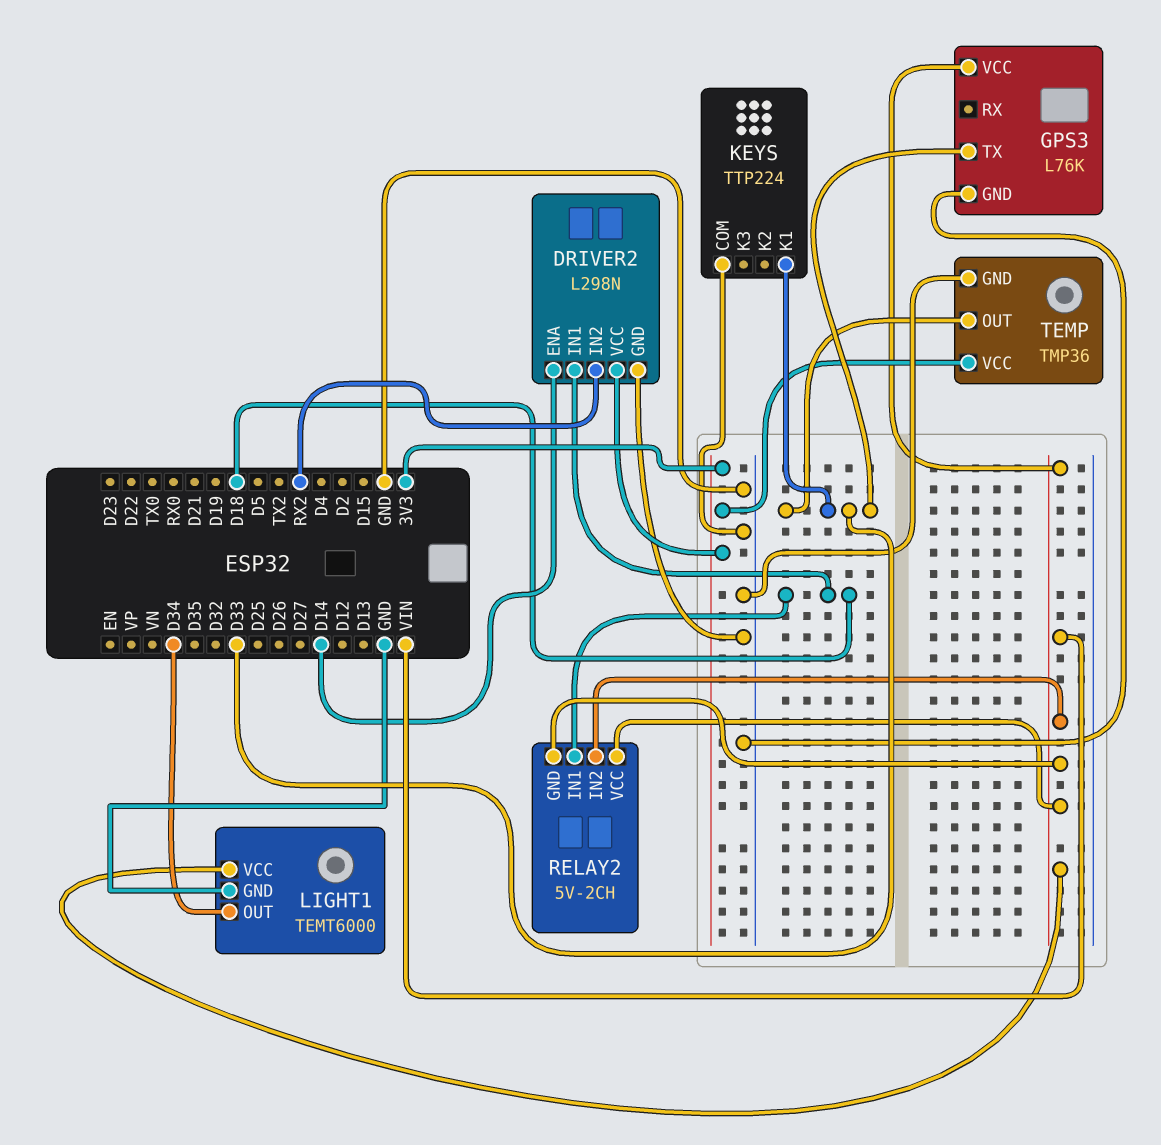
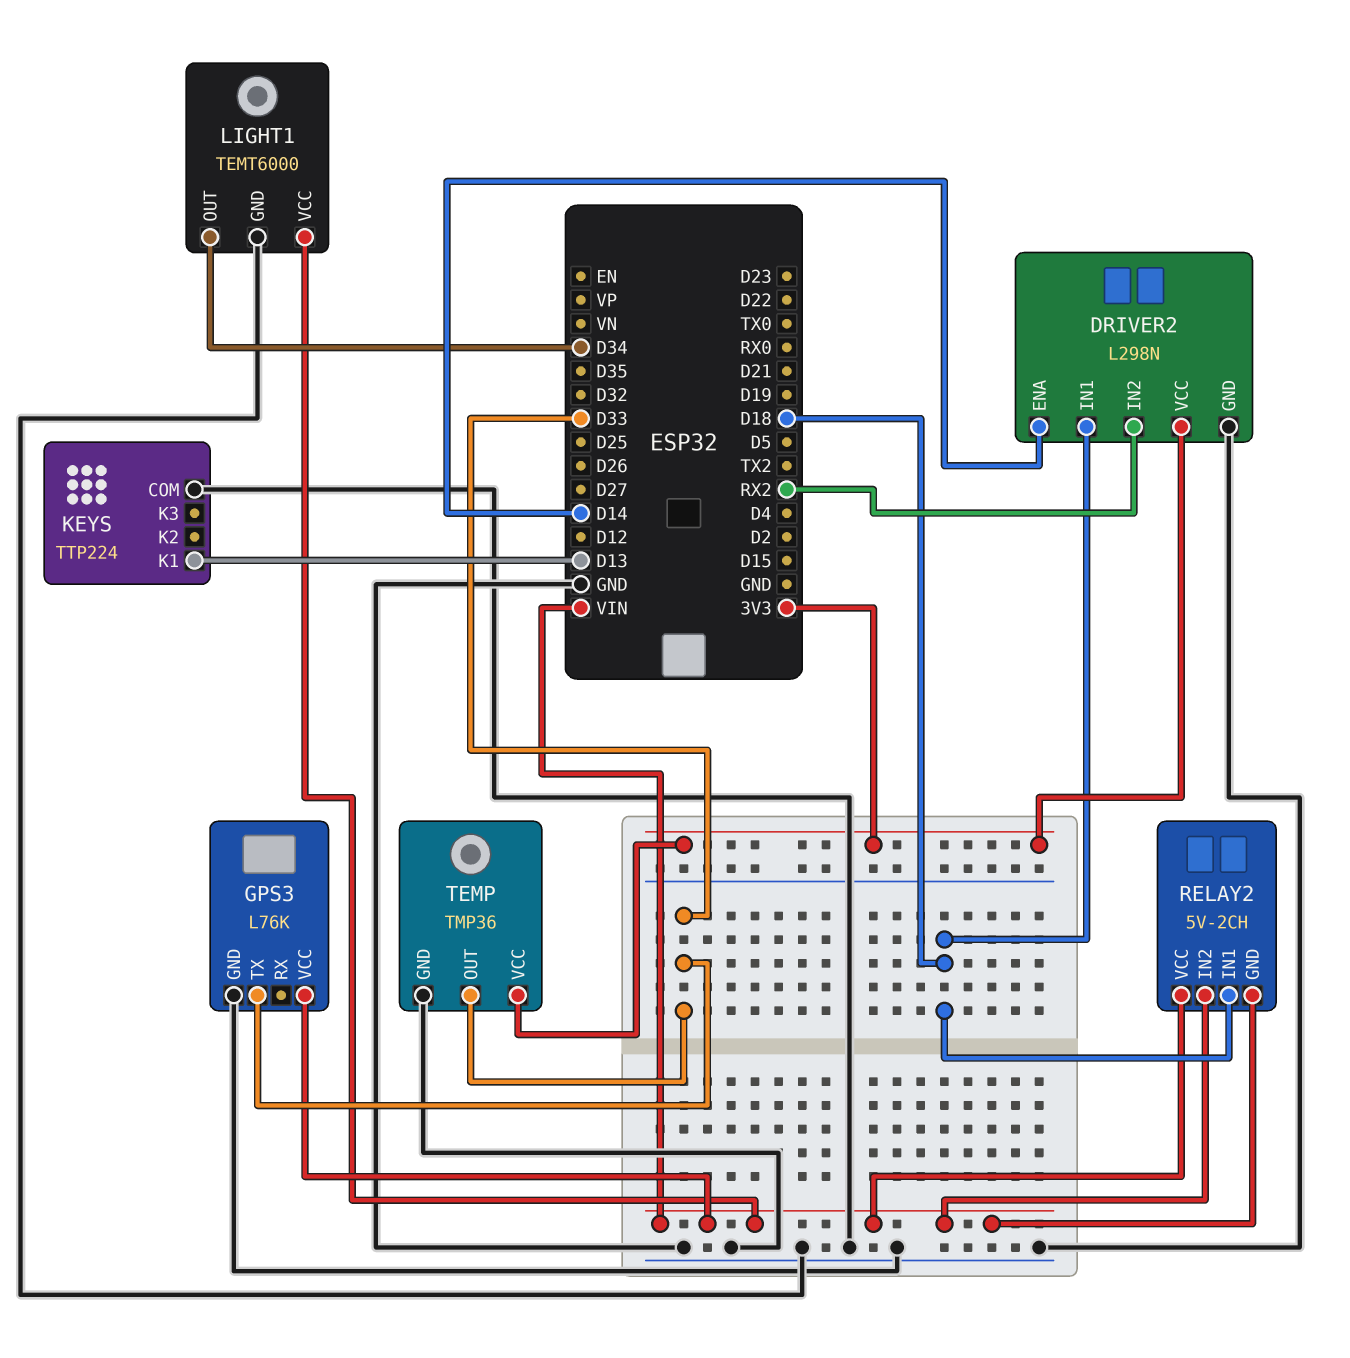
KEYS pin K1: D33 -> D13

